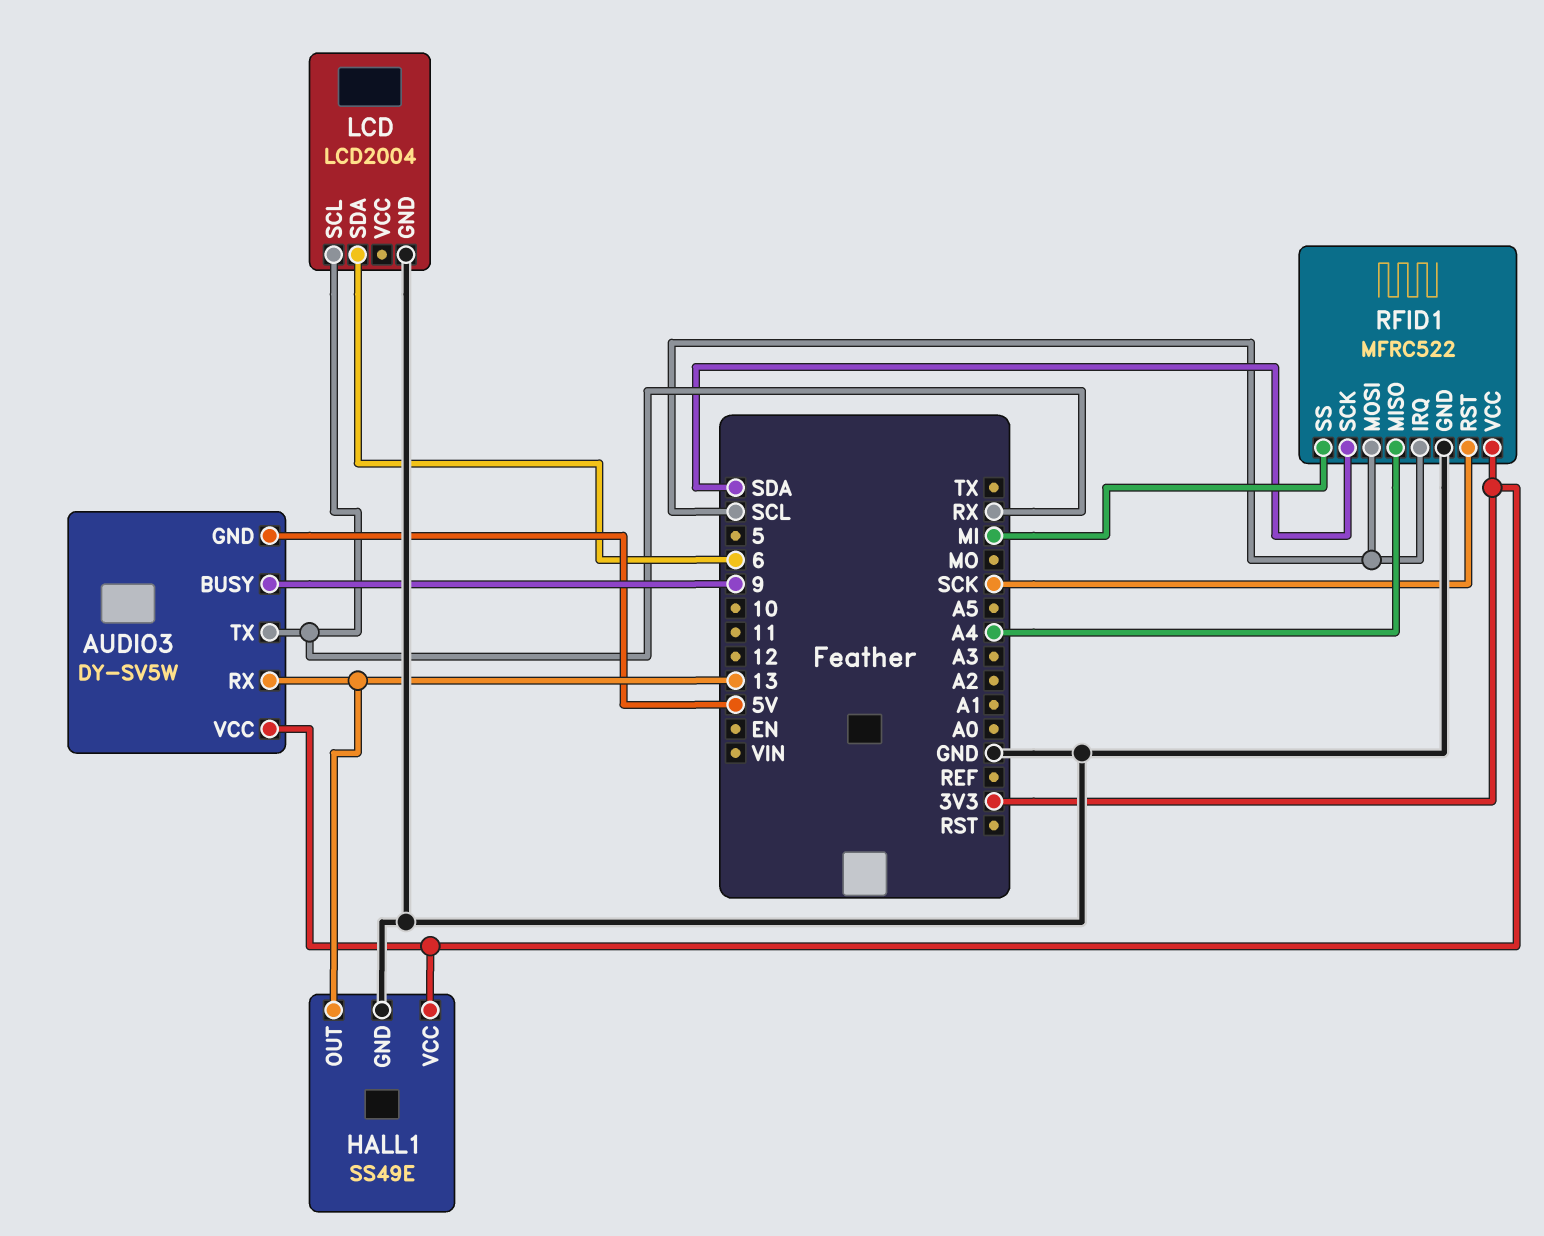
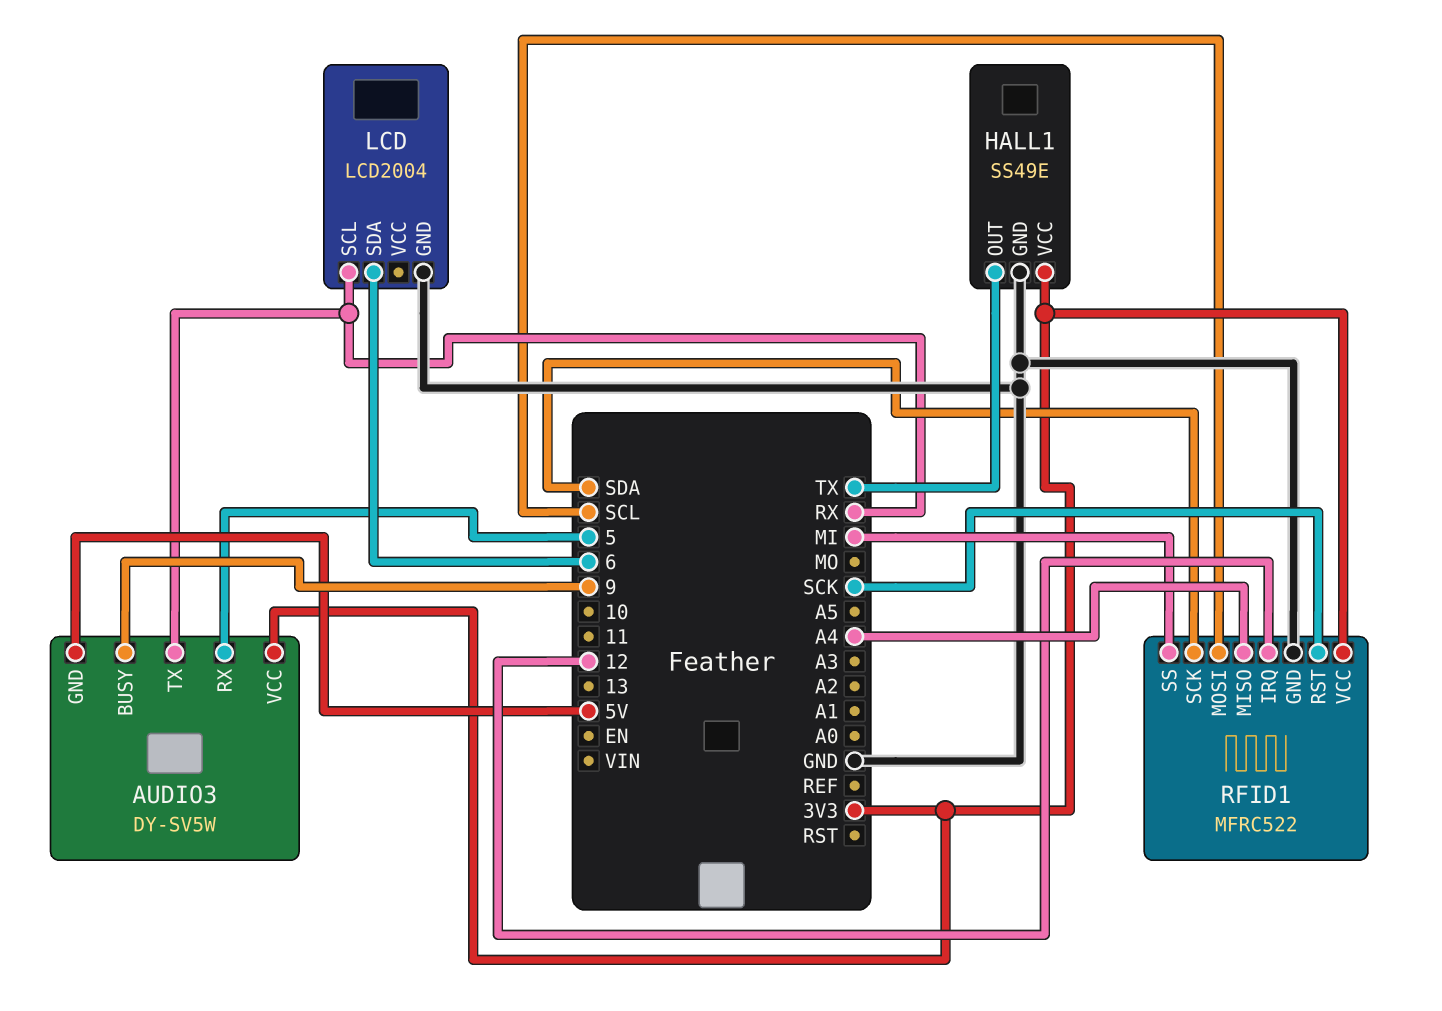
AUDIO3 pin RX: 13 -> 5
HALL1 pin OUT: 13 -> TX
RFID1 pin IRQ: SCL -> 12

